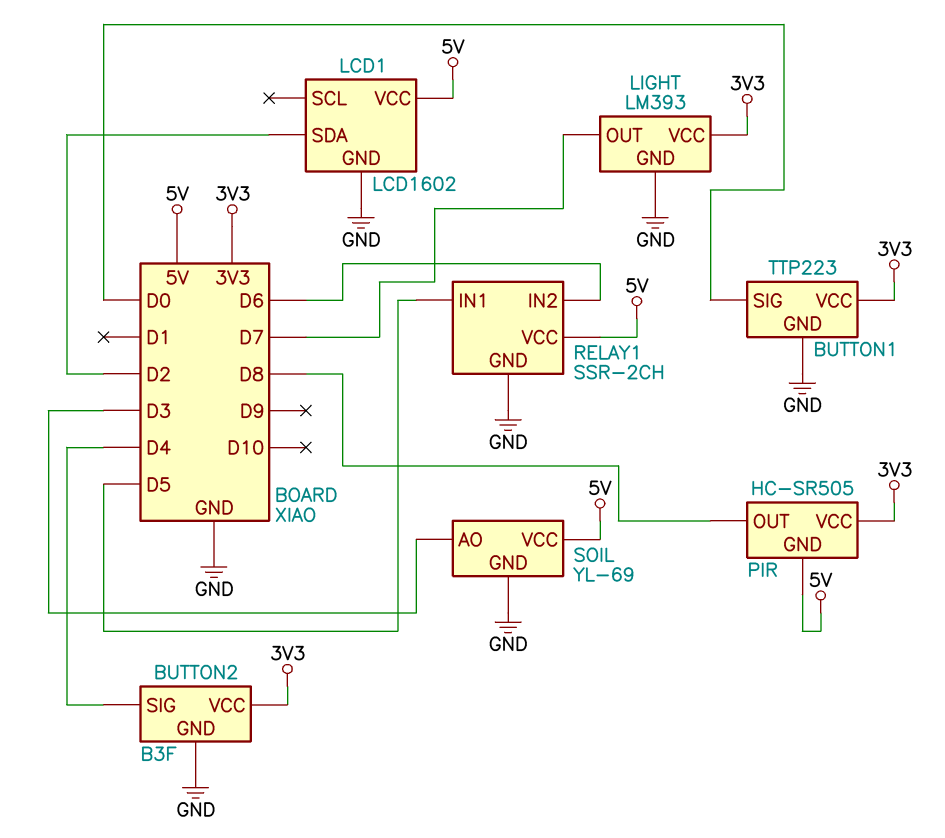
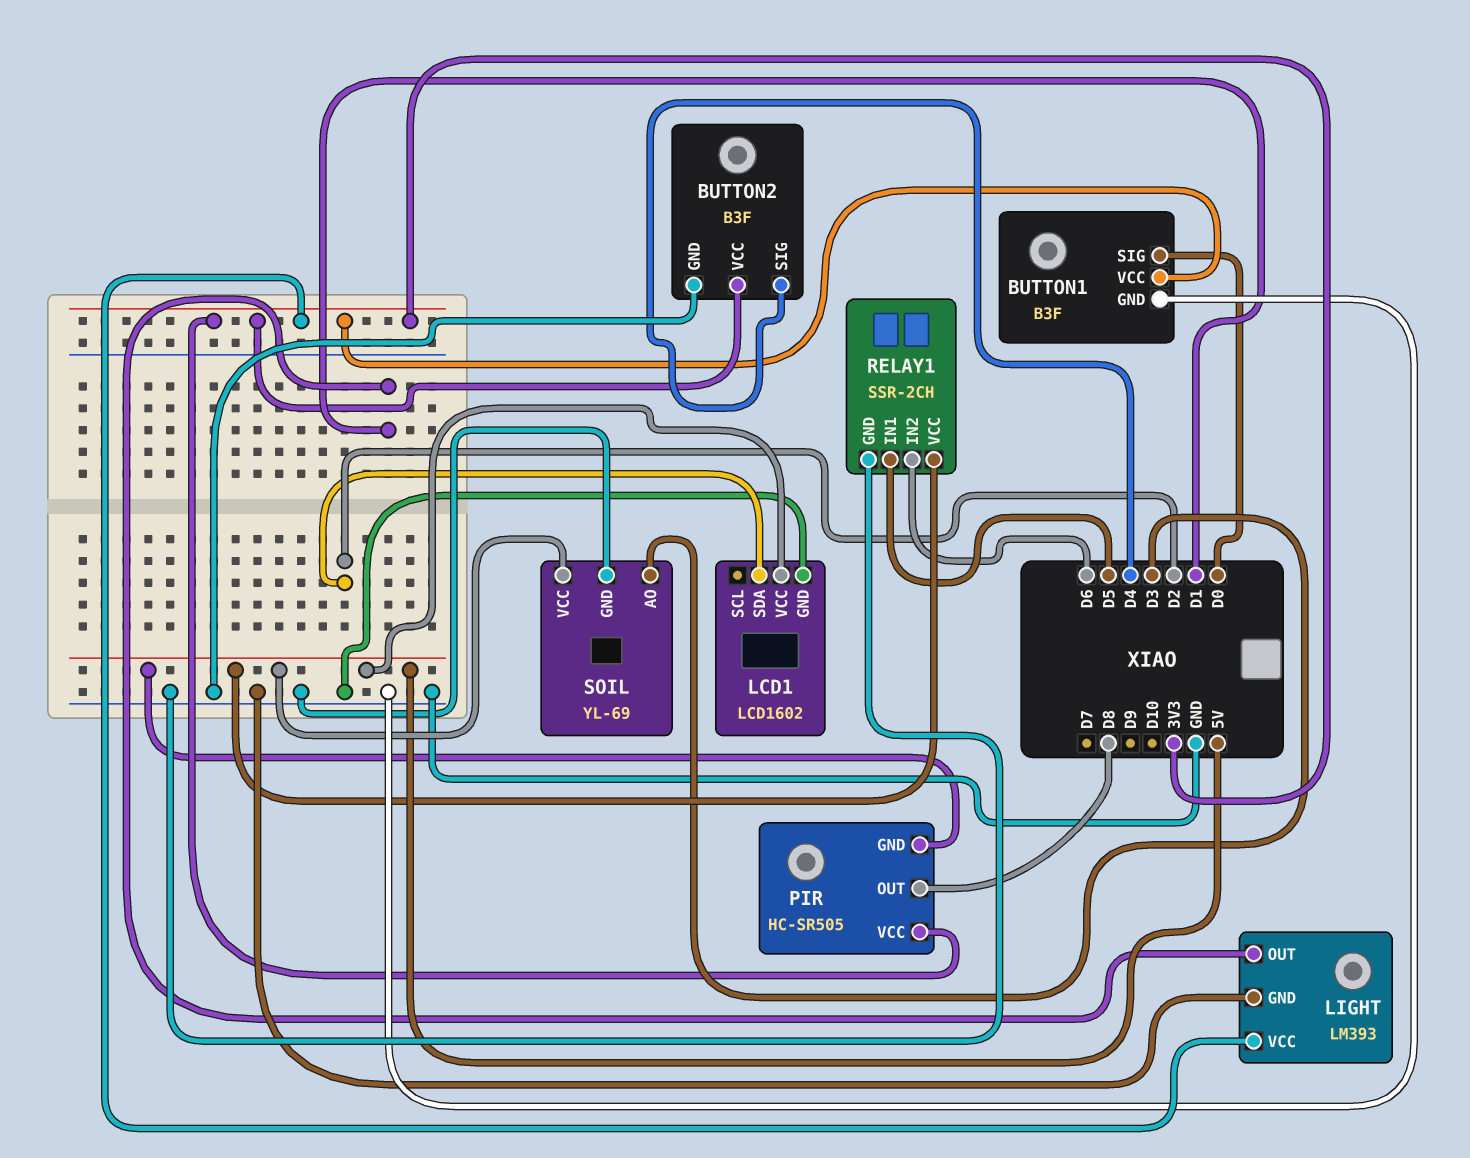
BUTTON1: TTP223 -> B3F
LIGHT pin OUT: D7 -> D1

